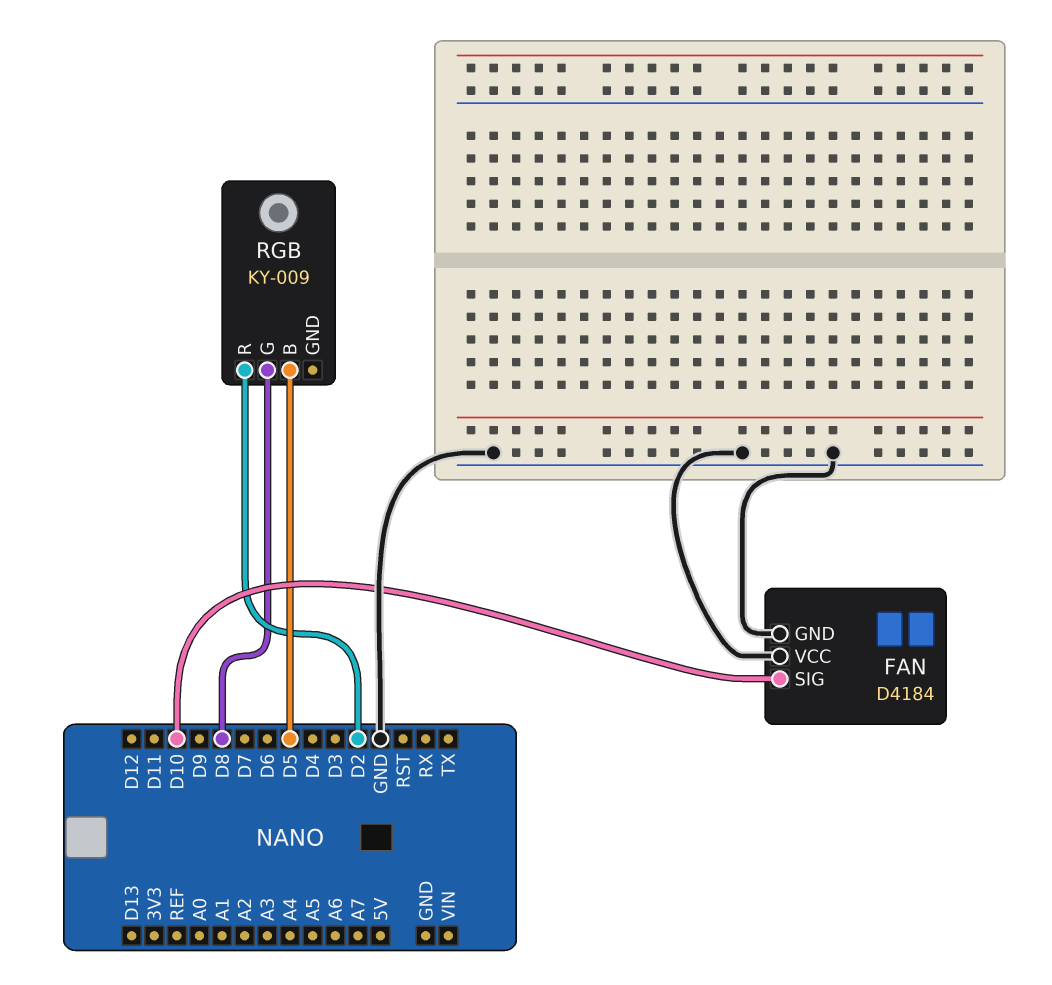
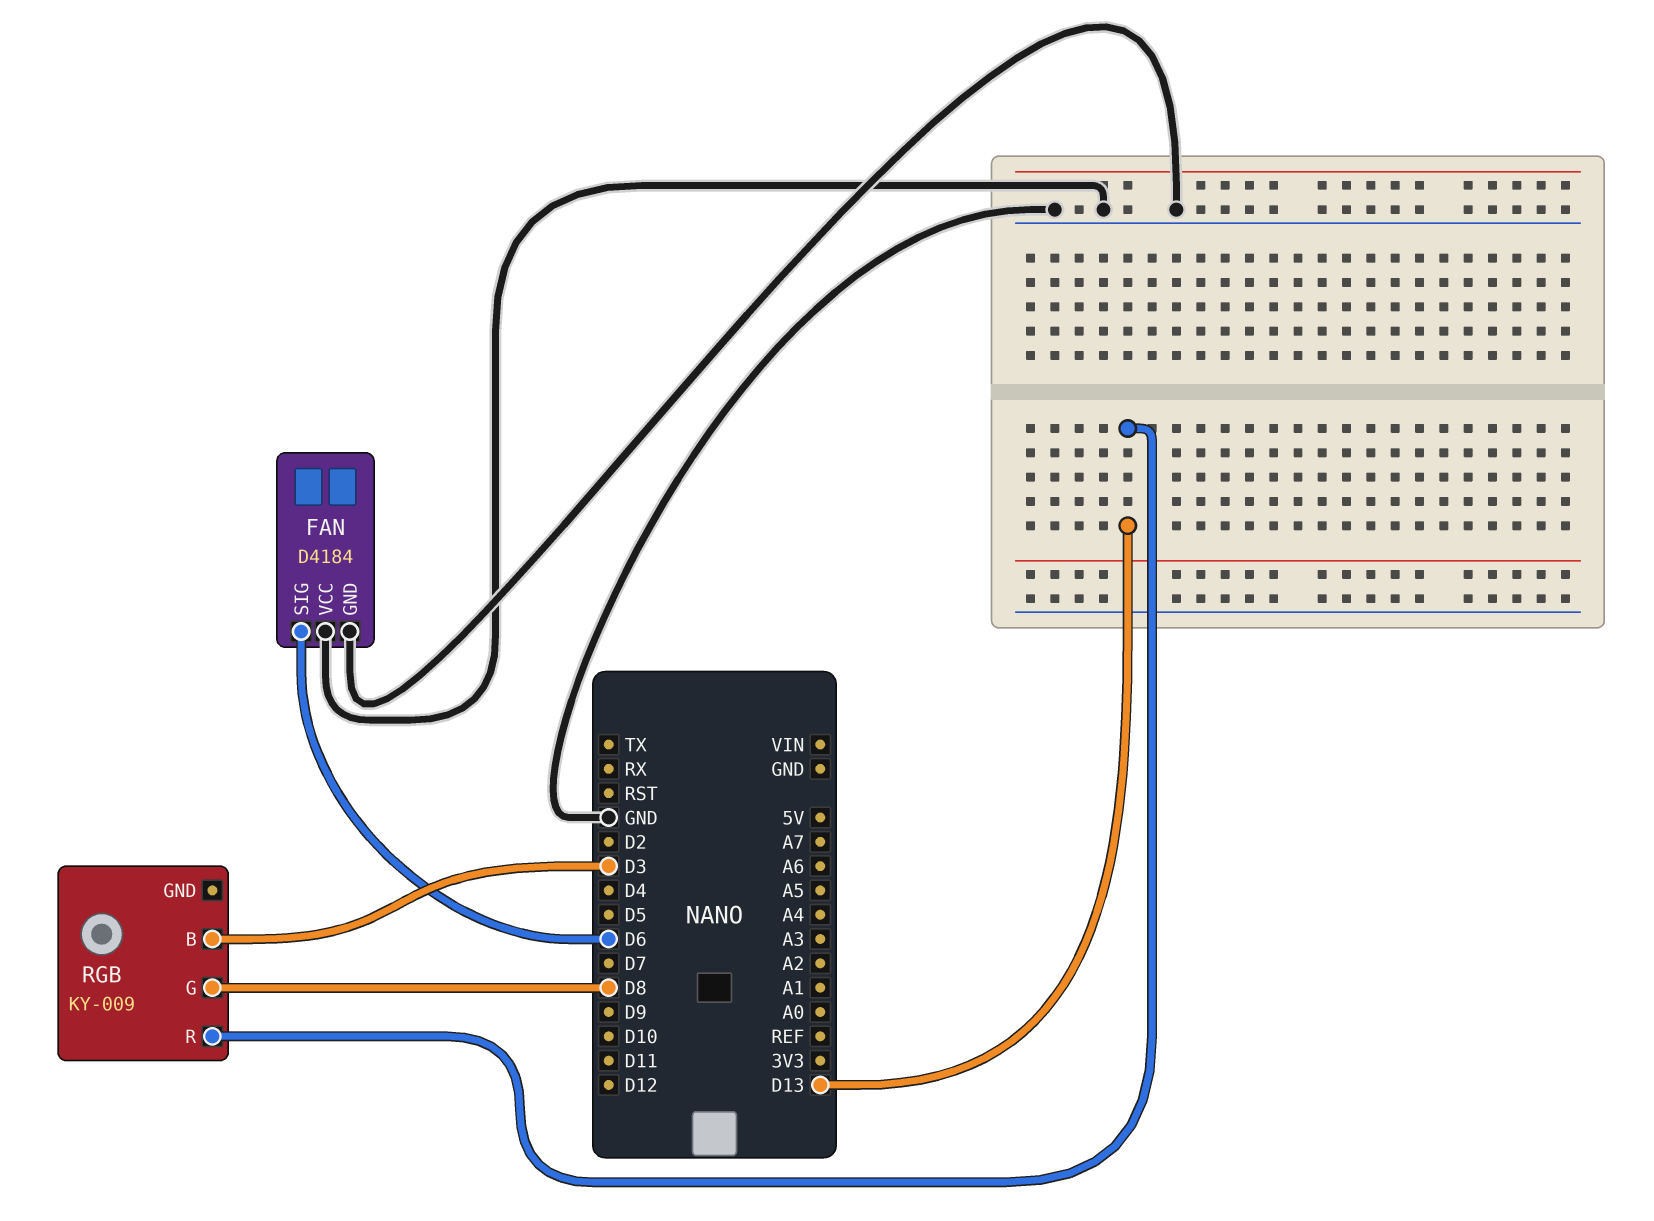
FAN pin SIG: D10 -> D6
RGB pin B: D5 -> D3
RGB pin R: D2 -> D13

